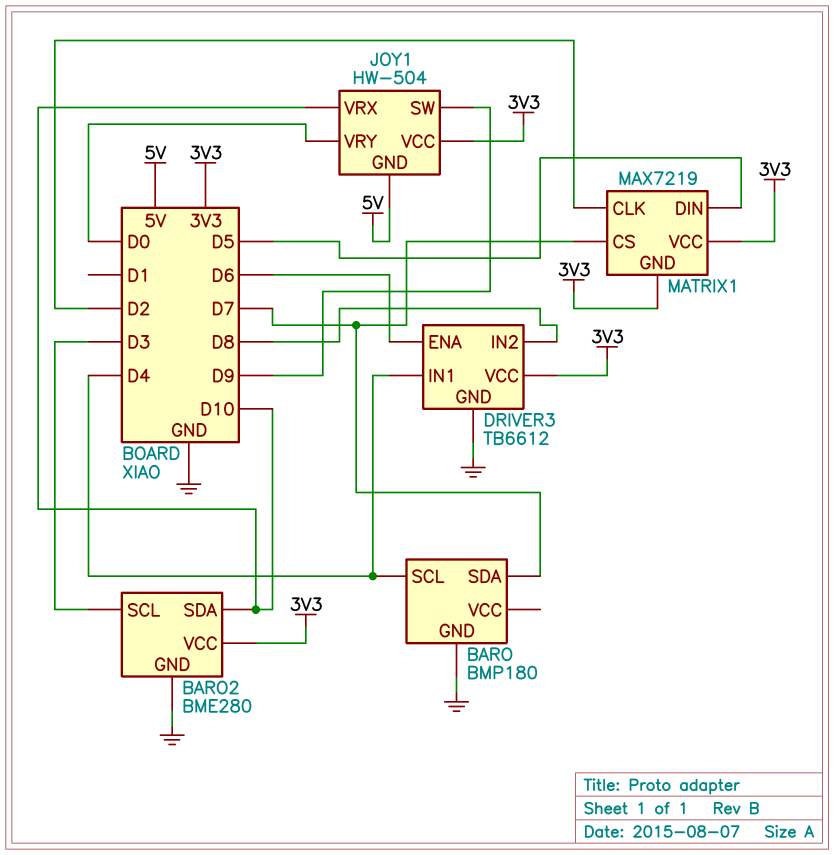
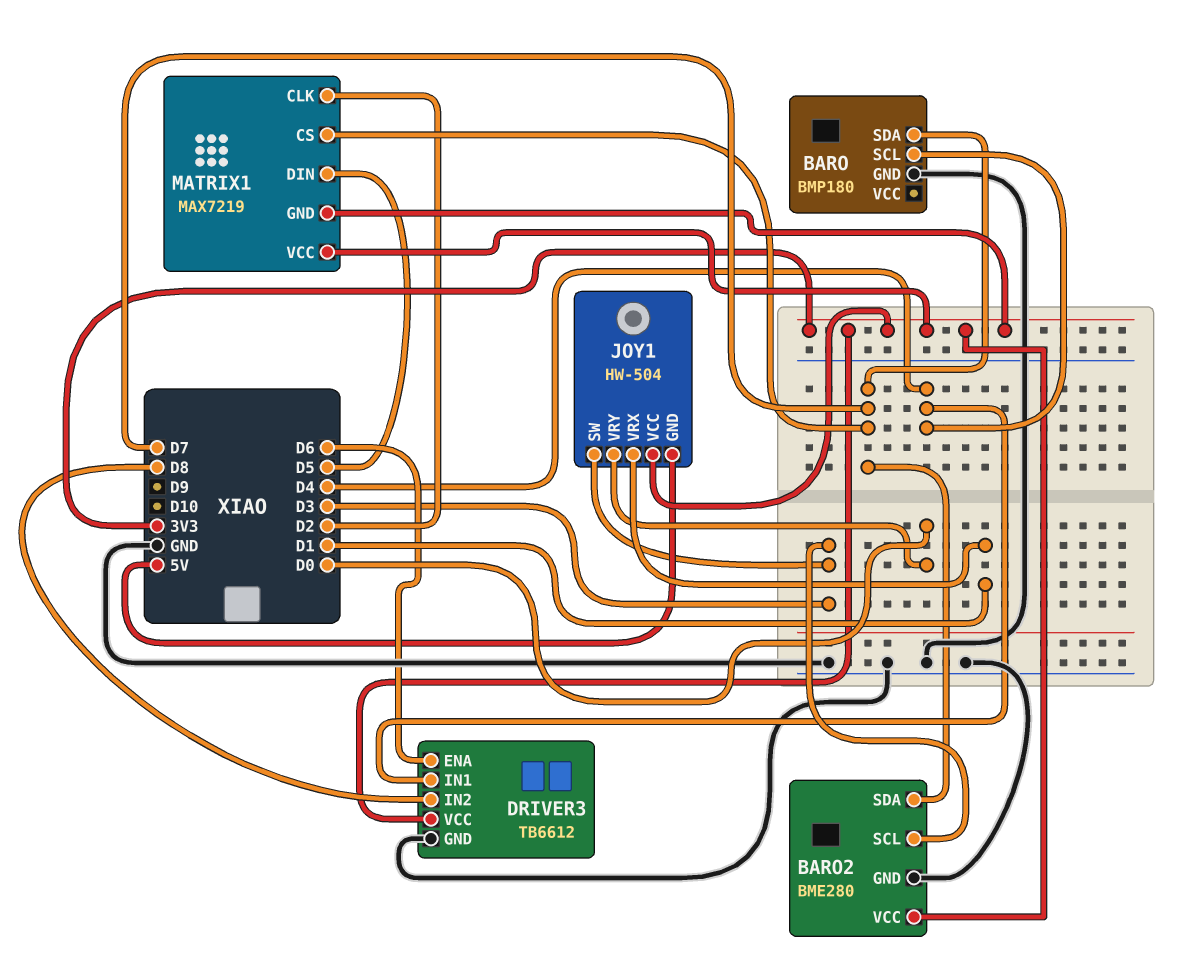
BARO2 pin SDA: D10 -> D7
JOY1 pin SW: D9 -> D3
JOY1 pin VRX: D10 -> D1

